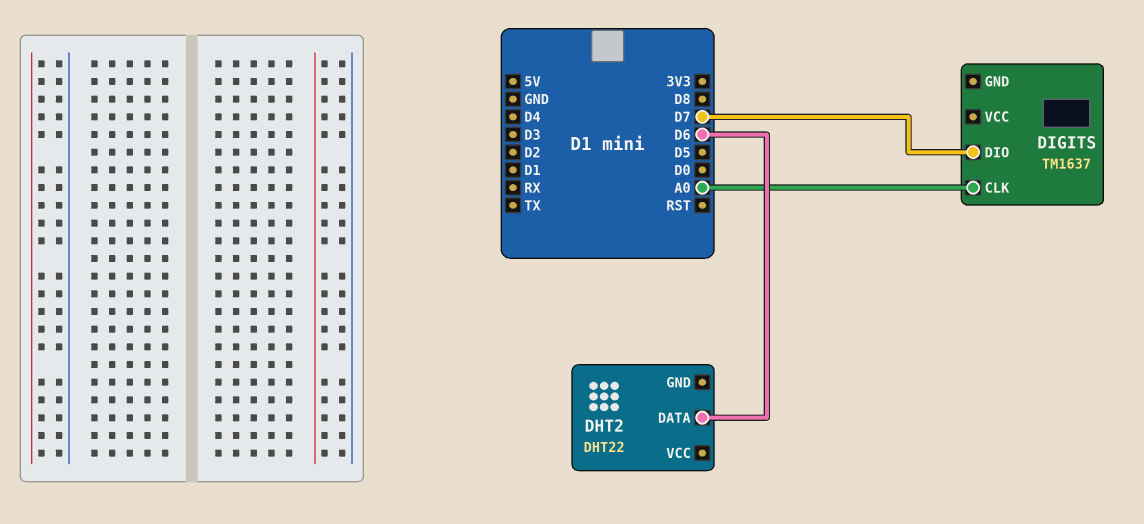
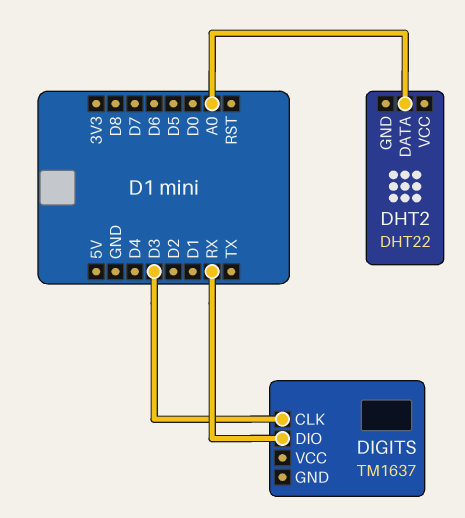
DHT2 pin DATA: D6 -> A0
DIGITS pin CLK: A0 -> D3
DIGITS pin DIO: D7 -> RX

